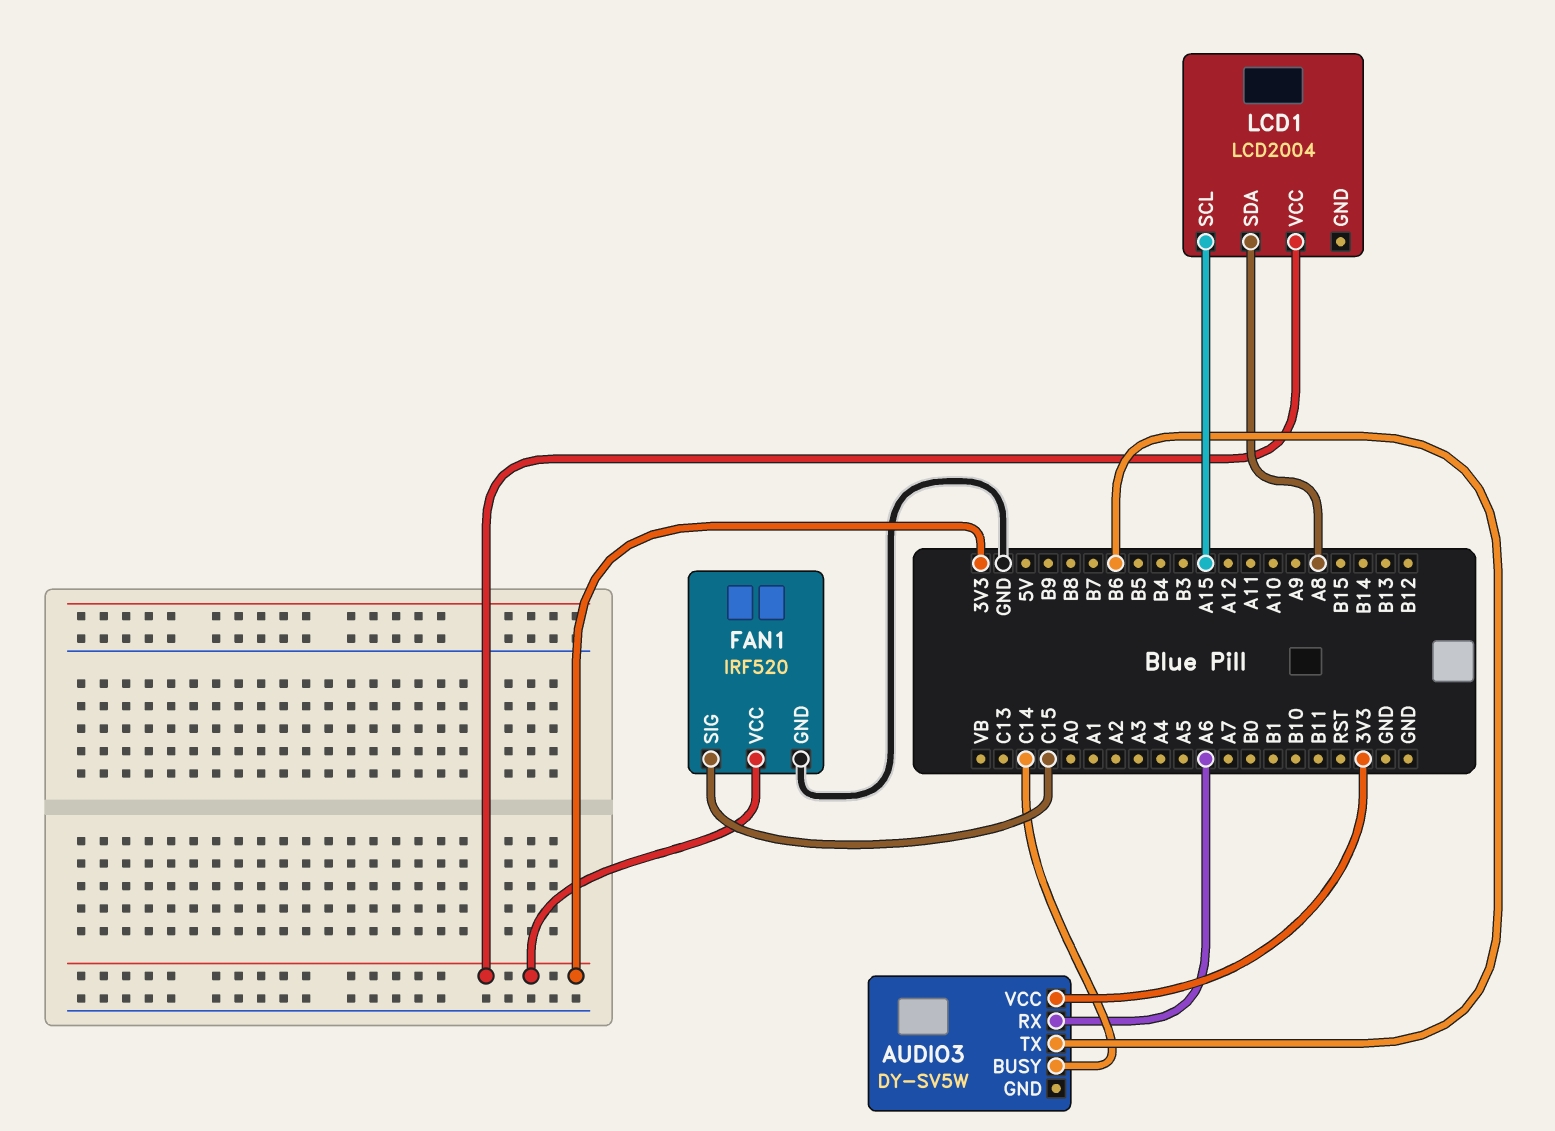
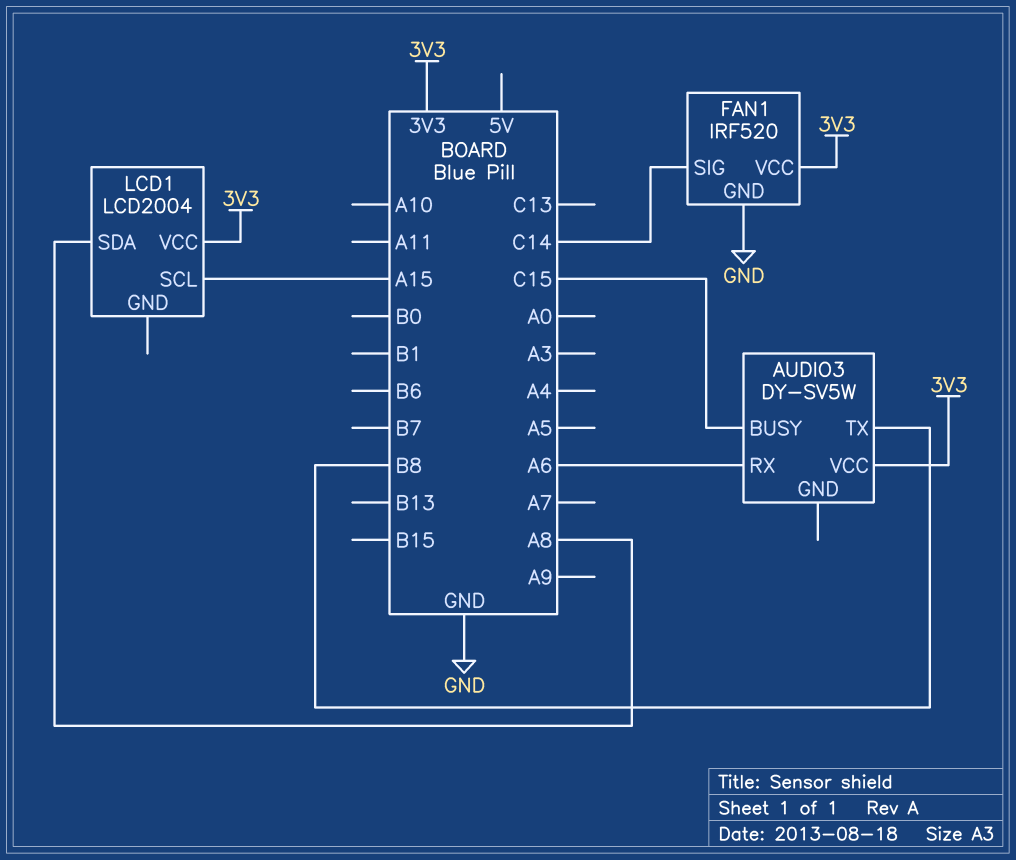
AUDIO3 pin BUSY: C14 -> C15
AUDIO3 pin TX: B6 -> B8
FAN1 pin SIG: C15 -> C14

